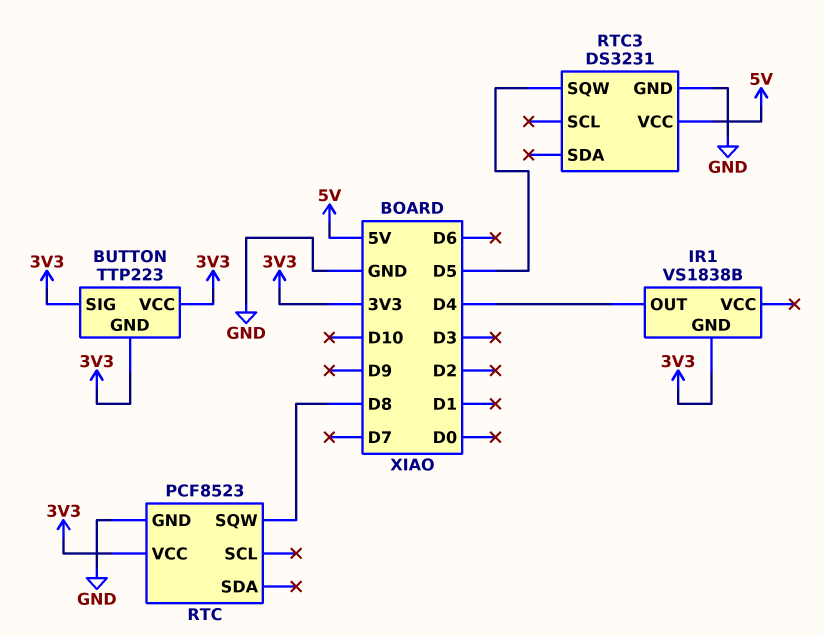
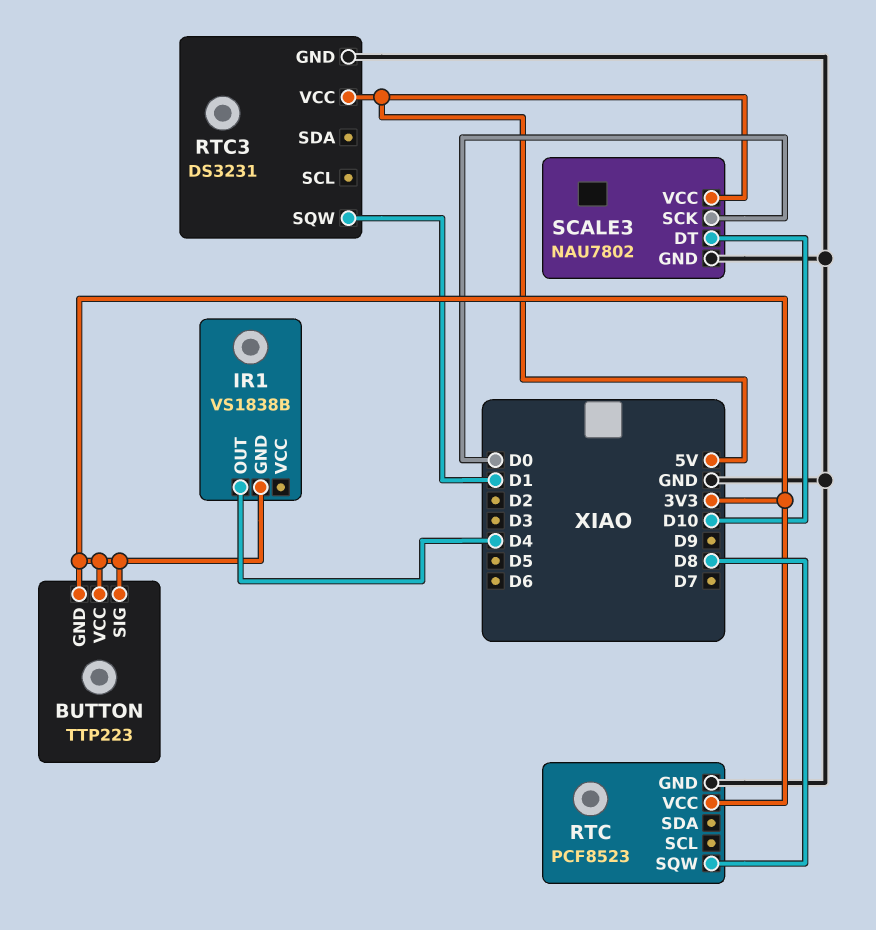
RTC3 pin SQW: D5 -> D1
SCALE3: none -> NAU7802
SCALE3 pin DT: none -> D10
SCALE3 pin GND: none -> GND
SCALE3 pin SCK: none -> D0
SCALE3 pin VCC: none -> 5V

